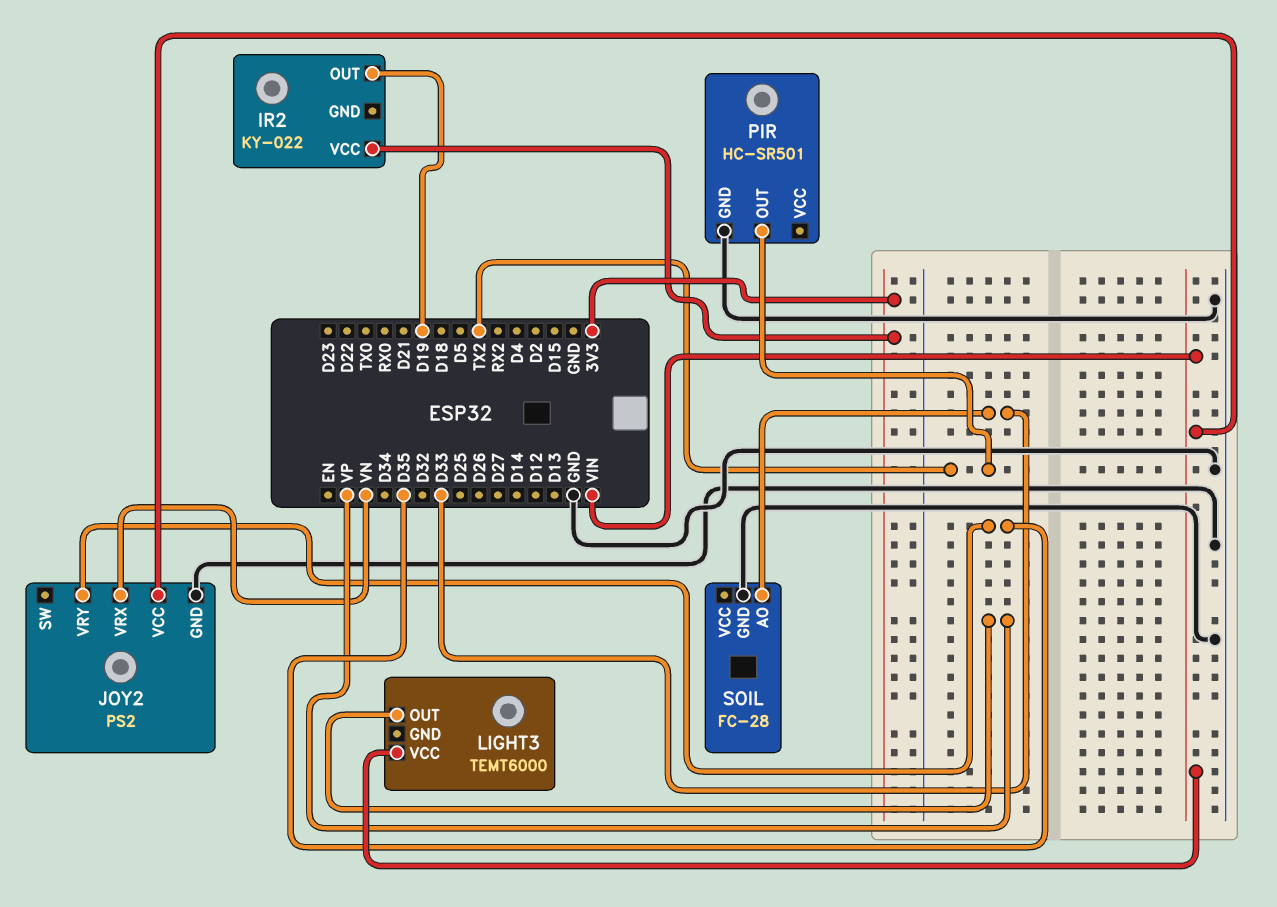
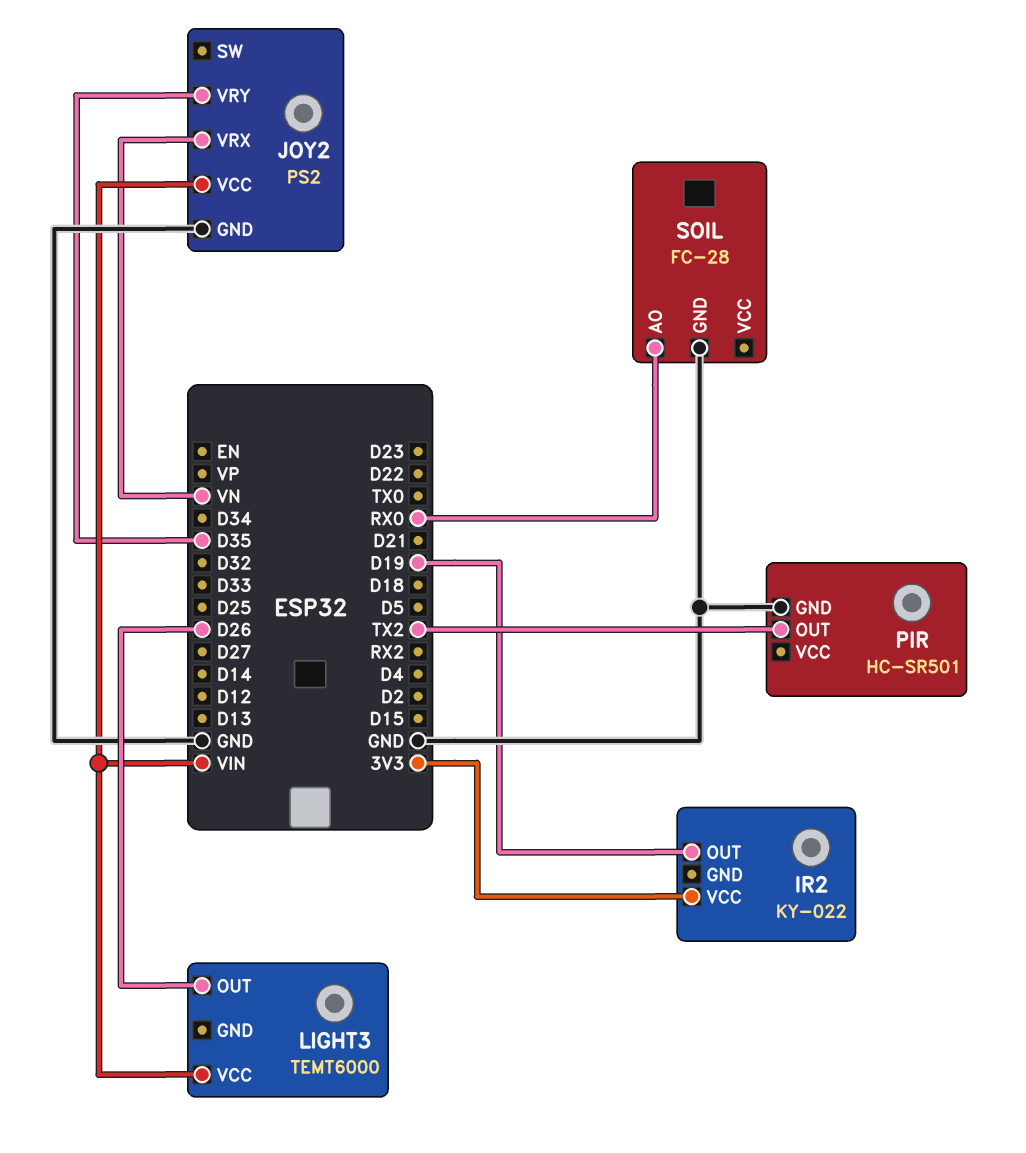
LIGHT3 pin OUT: VP -> D26
SOIL pin AO: D33 -> RX0

